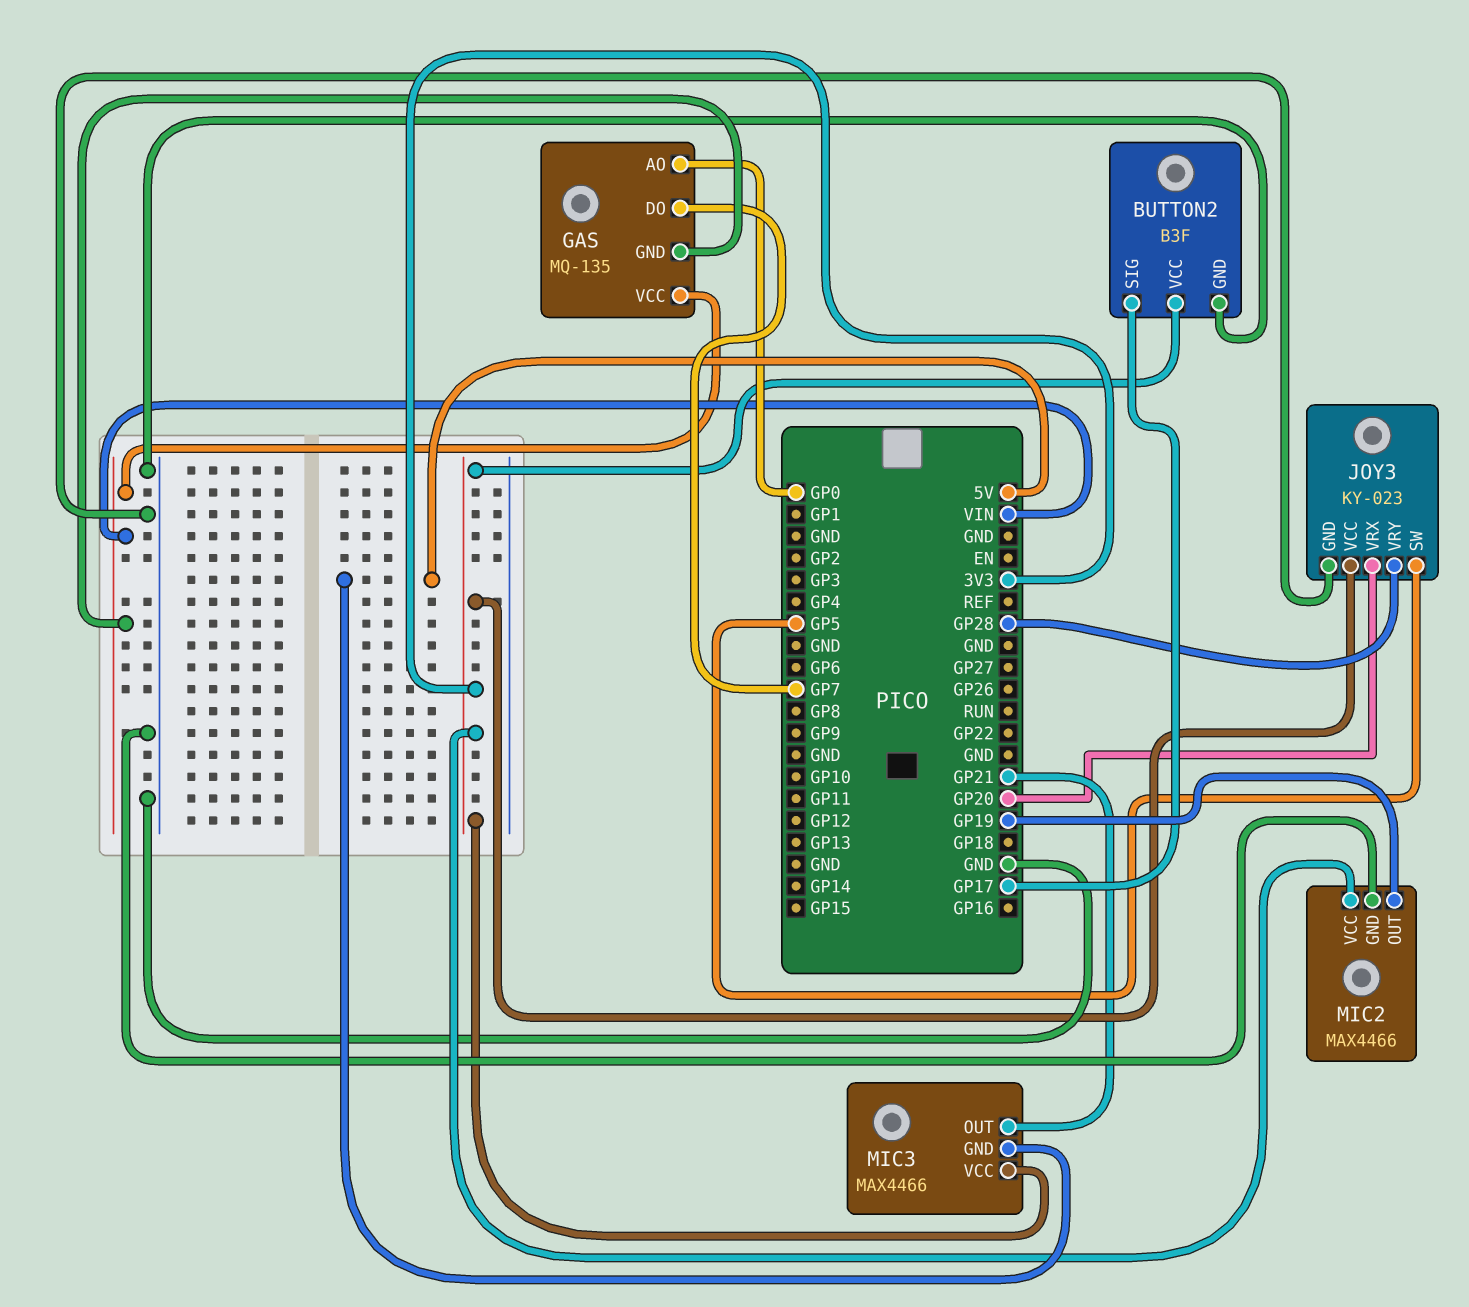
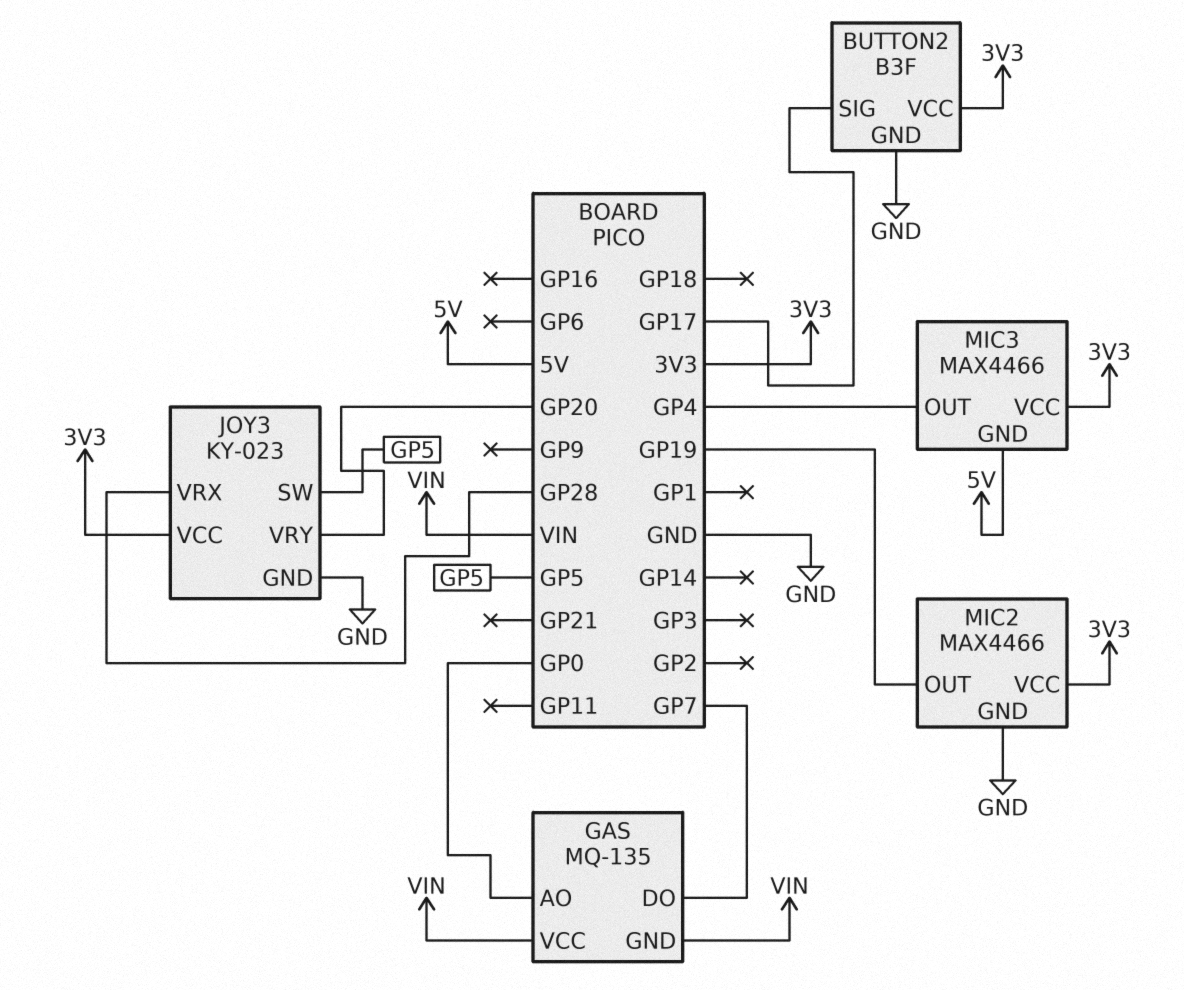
JOY3 pin VRX: GP20 -> GP28
JOY3 pin VRY: GP28 -> GP20
MIC3 pin OUT: GP21 -> GP4

